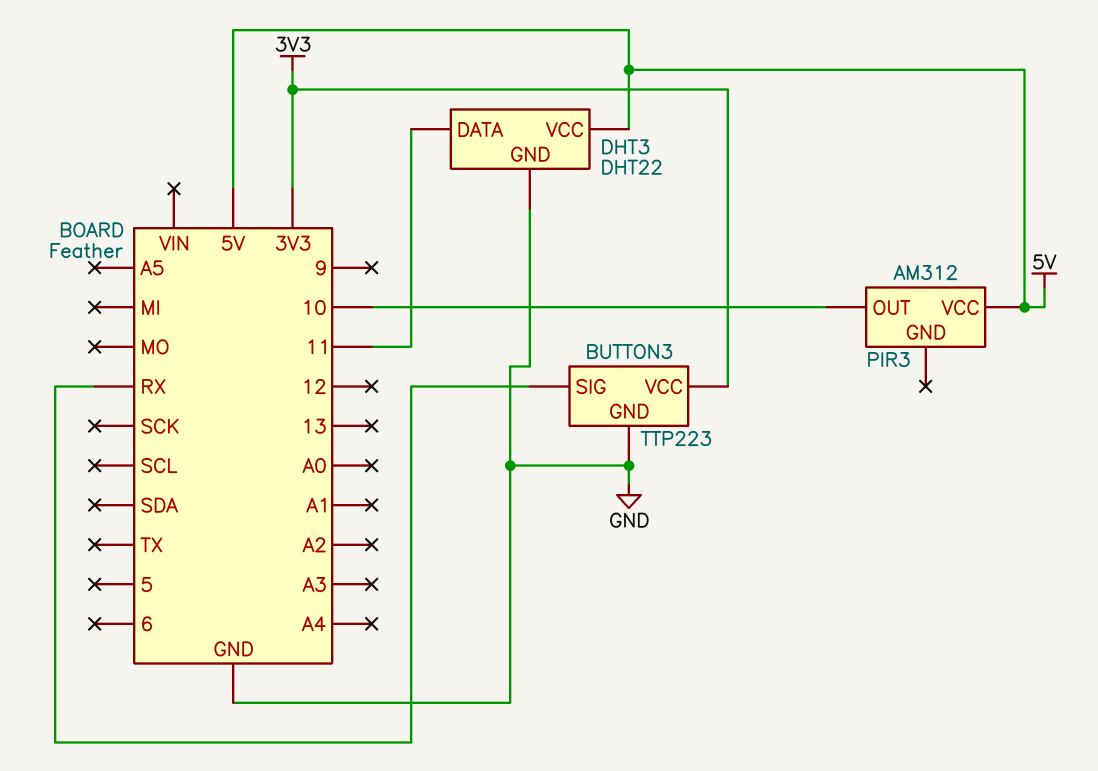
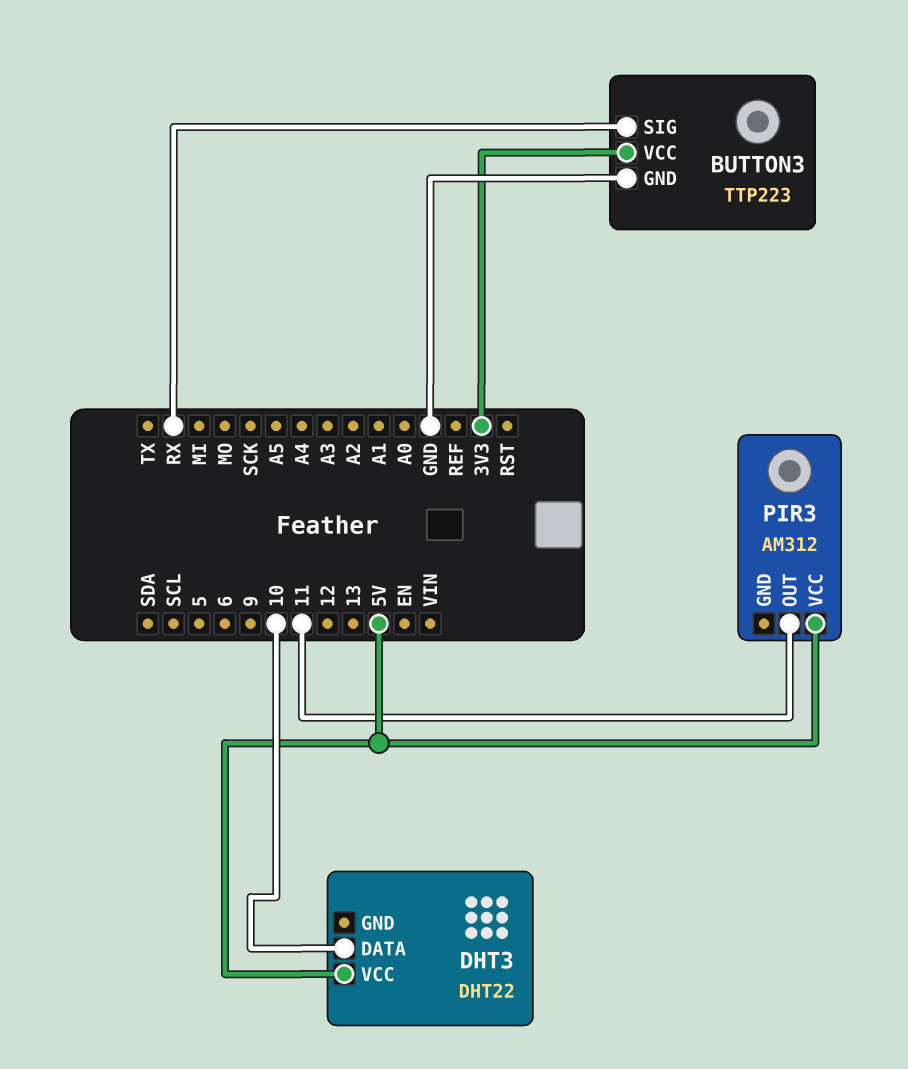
DHT3 pin DATA: 11 -> 10
DHT3 pin GND: GND -> none
PIR3 pin OUT: 10 -> 11

